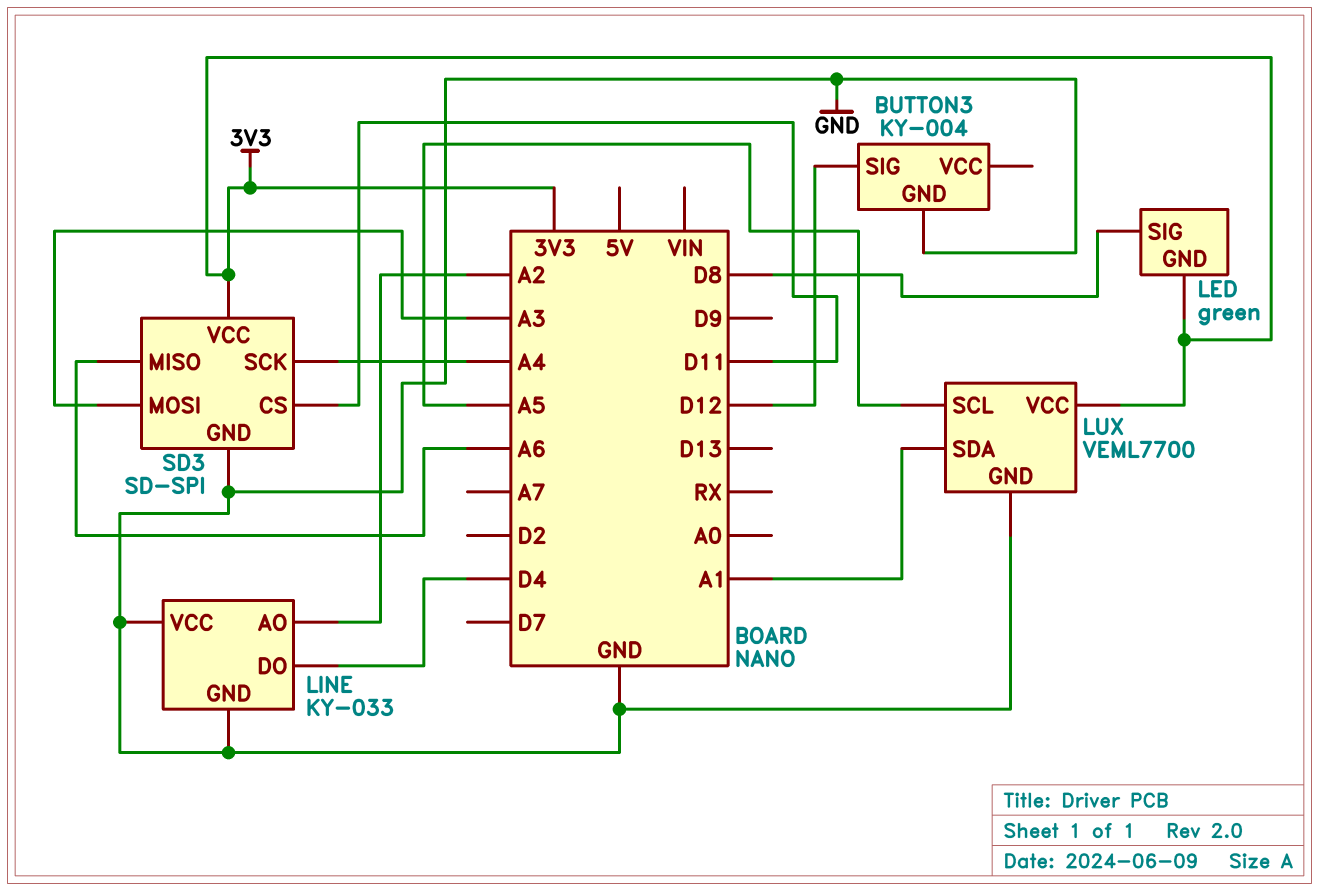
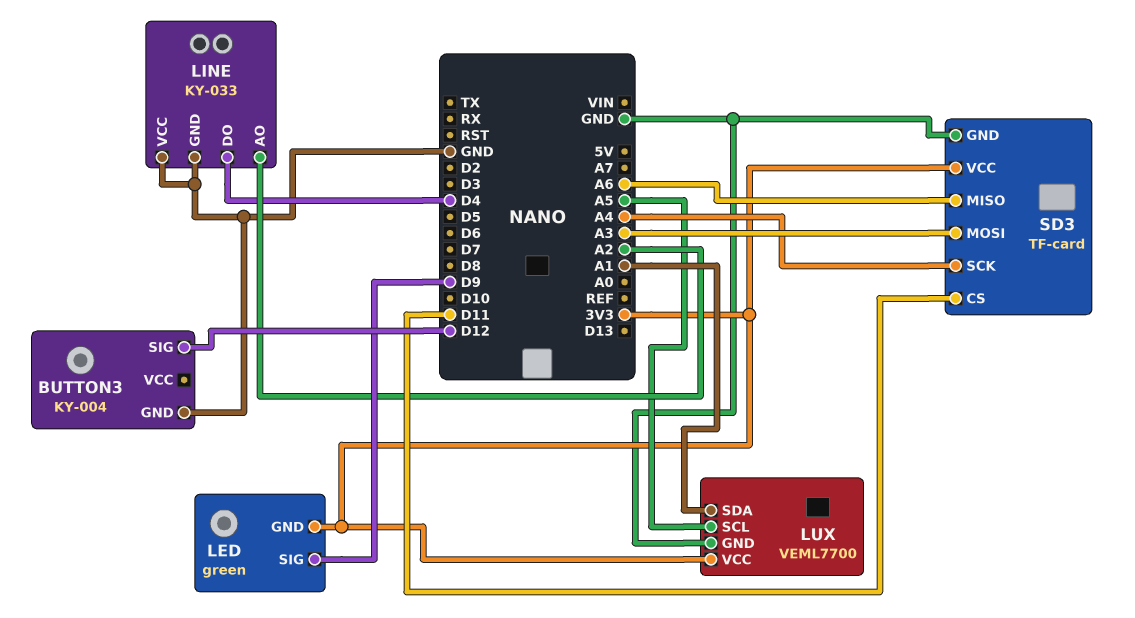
LED pin SIG: D8 -> D9
SD3: SD-SPI -> TF-card

